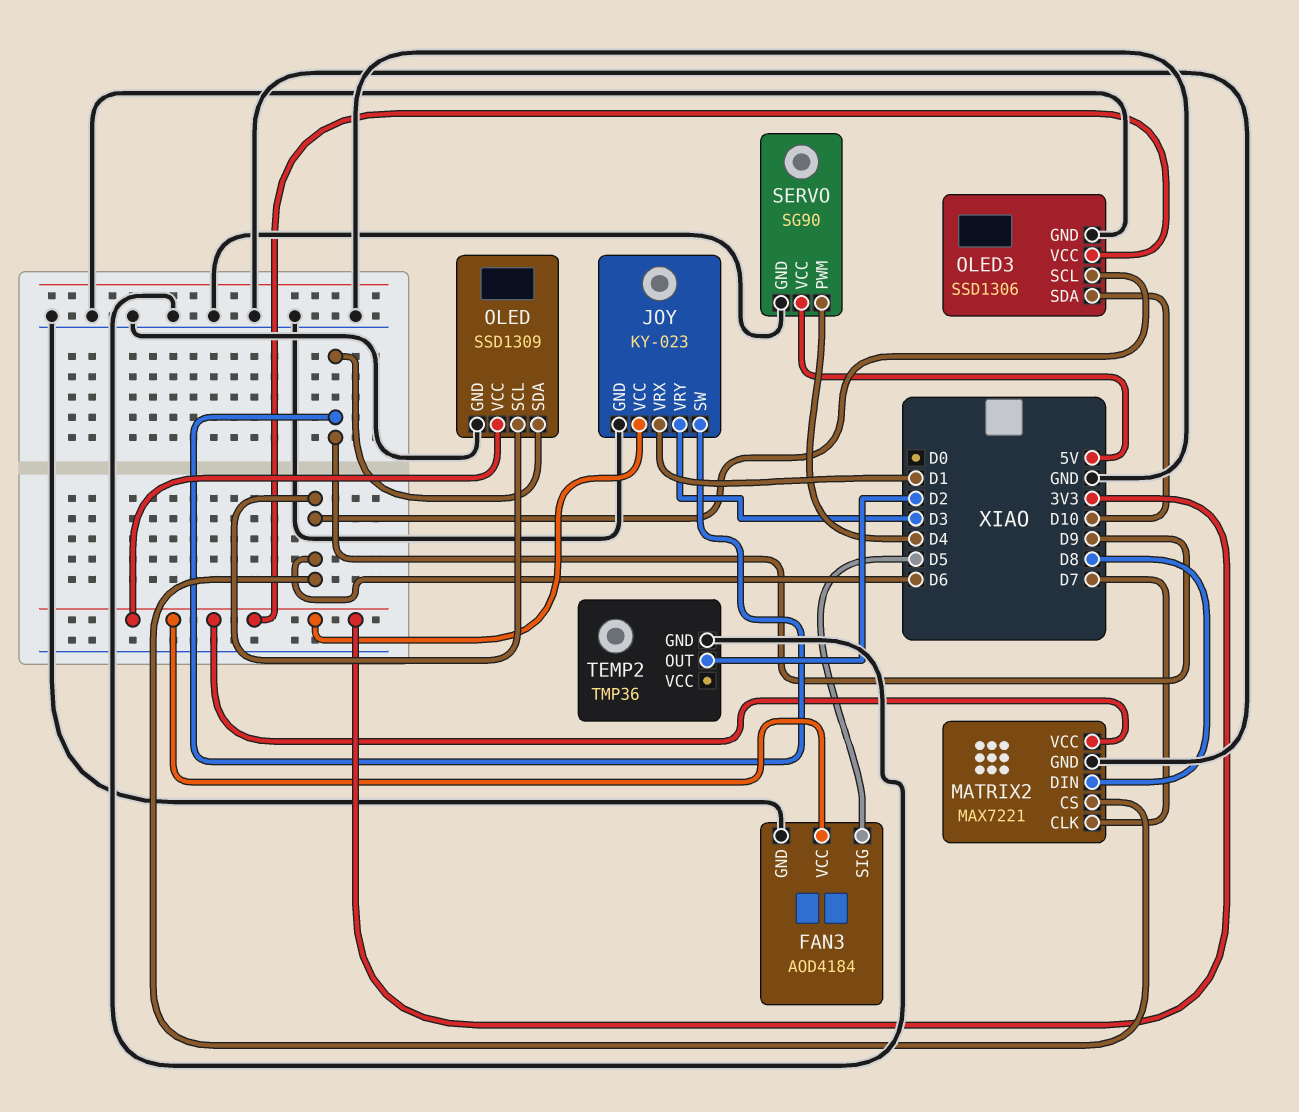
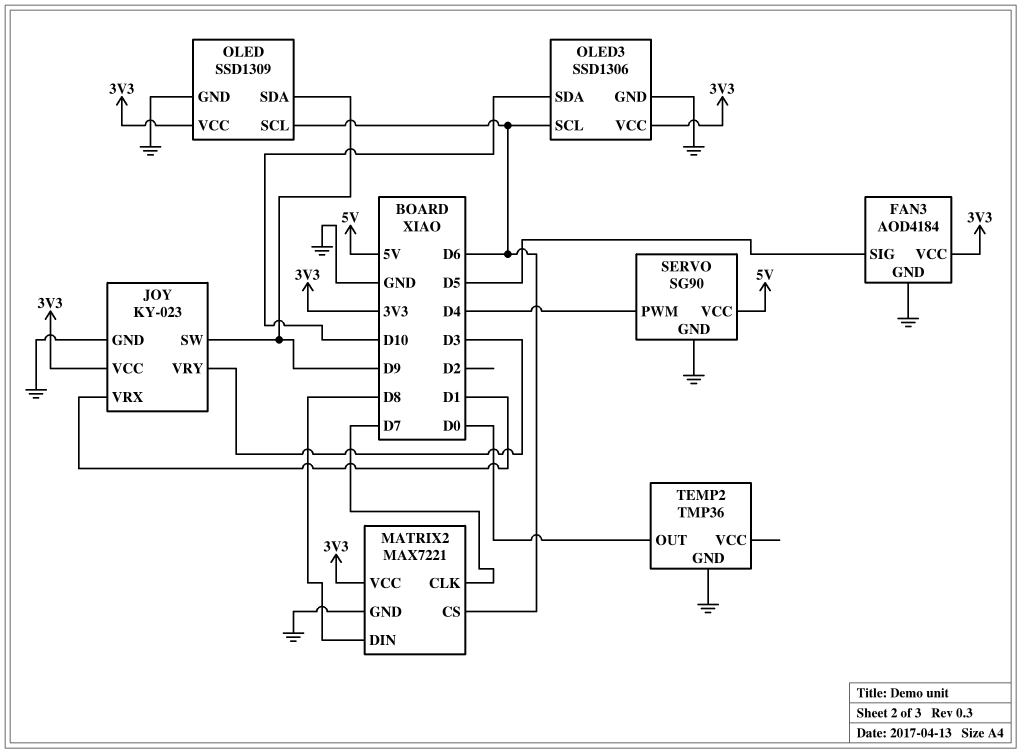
TEMP2 pin OUT: D2 -> D0

